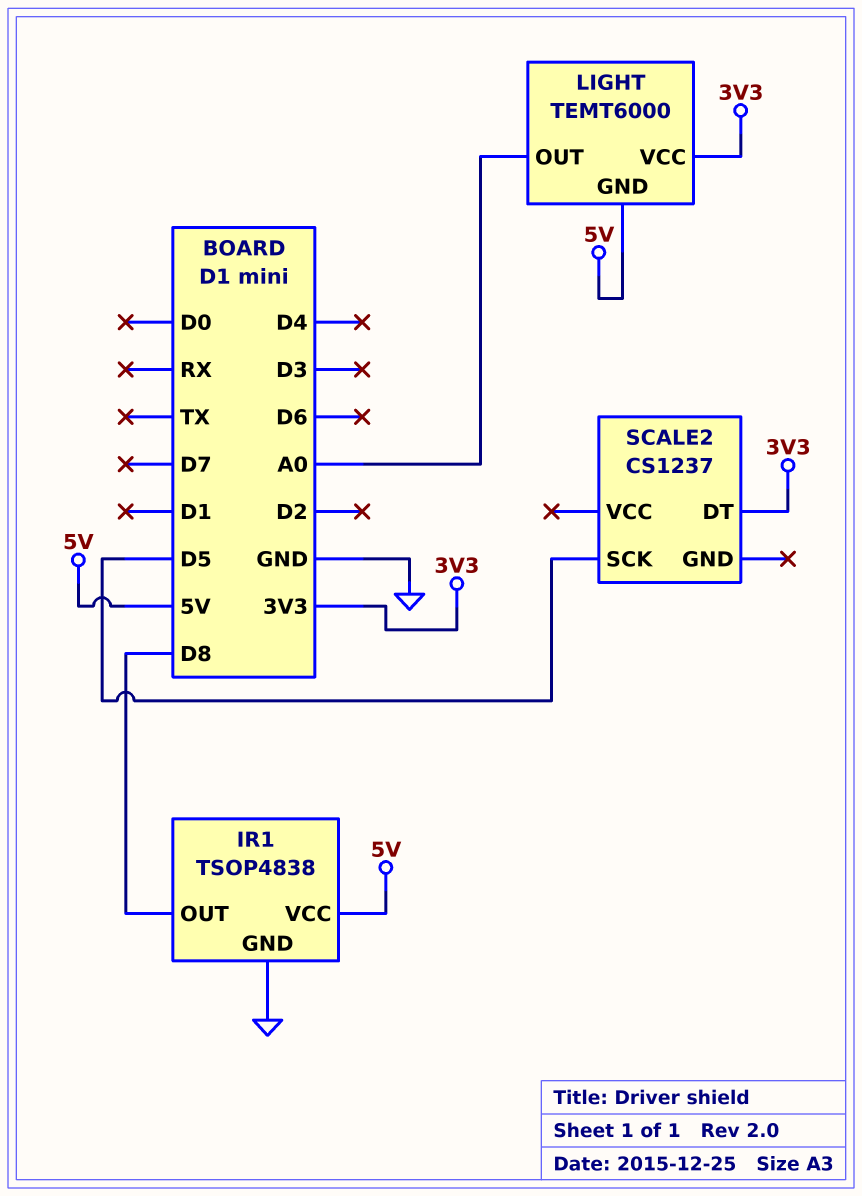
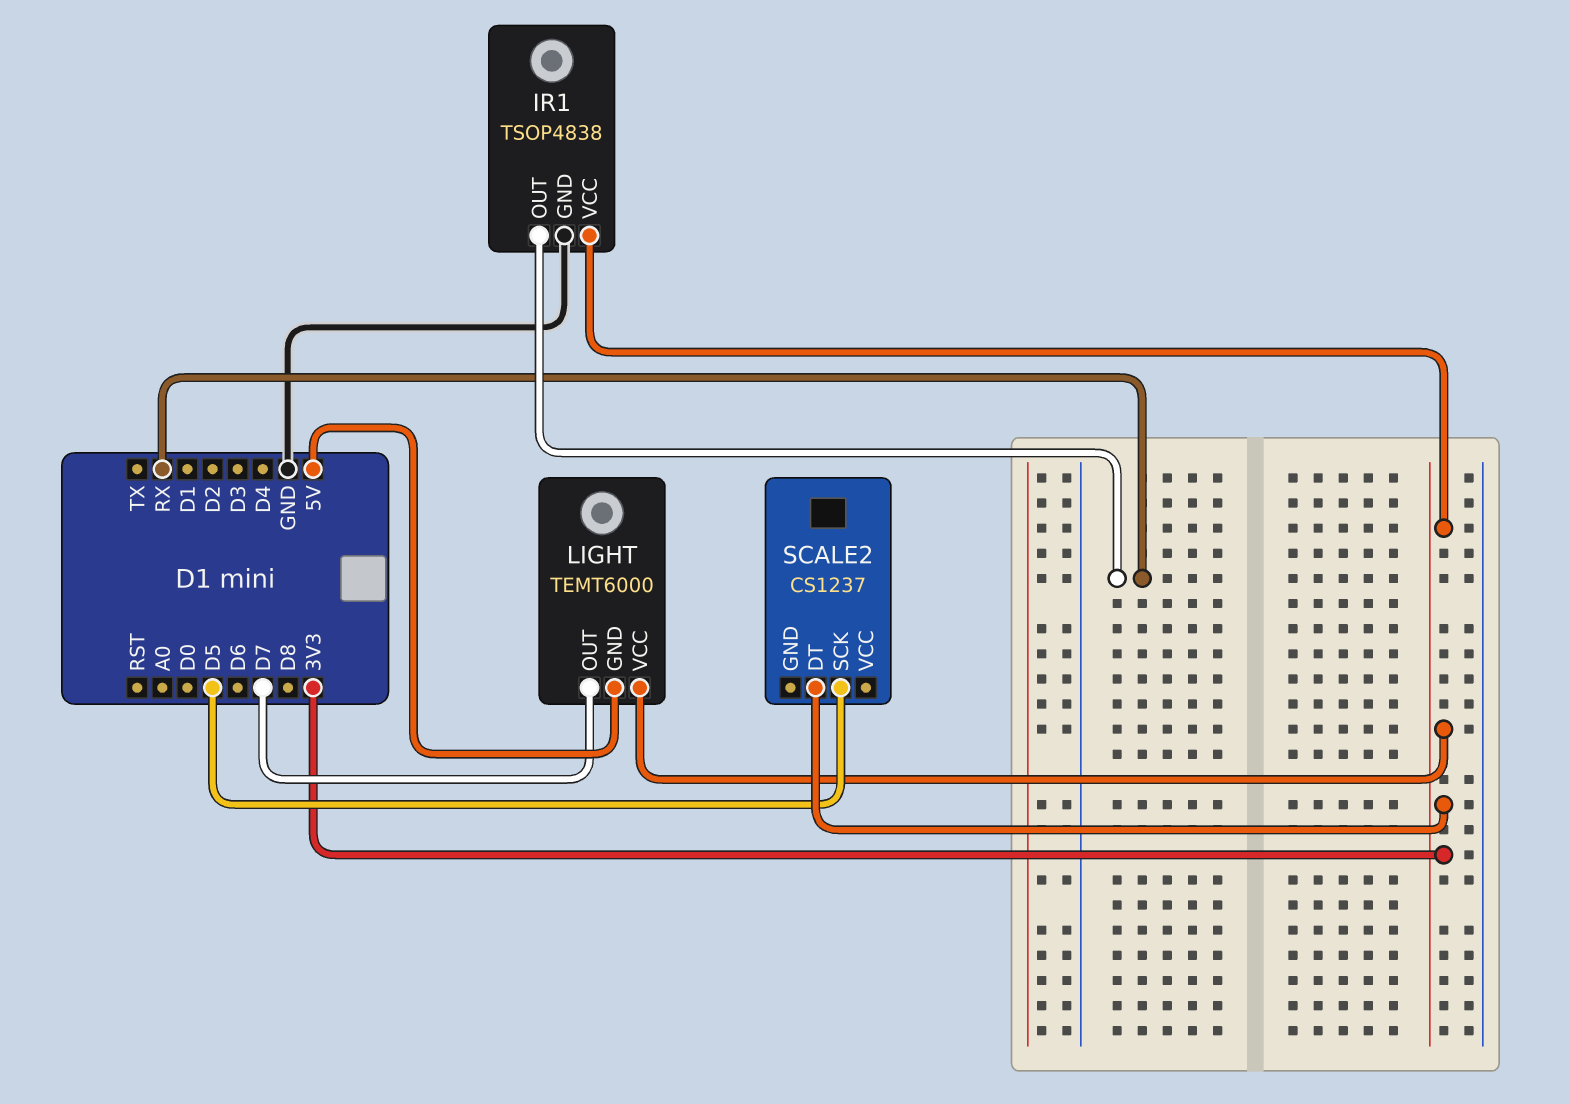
IR1 pin OUT: D8 -> RX
IR1 pin VCC: 5V -> 3V3
LIGHT pin OUT: A0 -> D7

